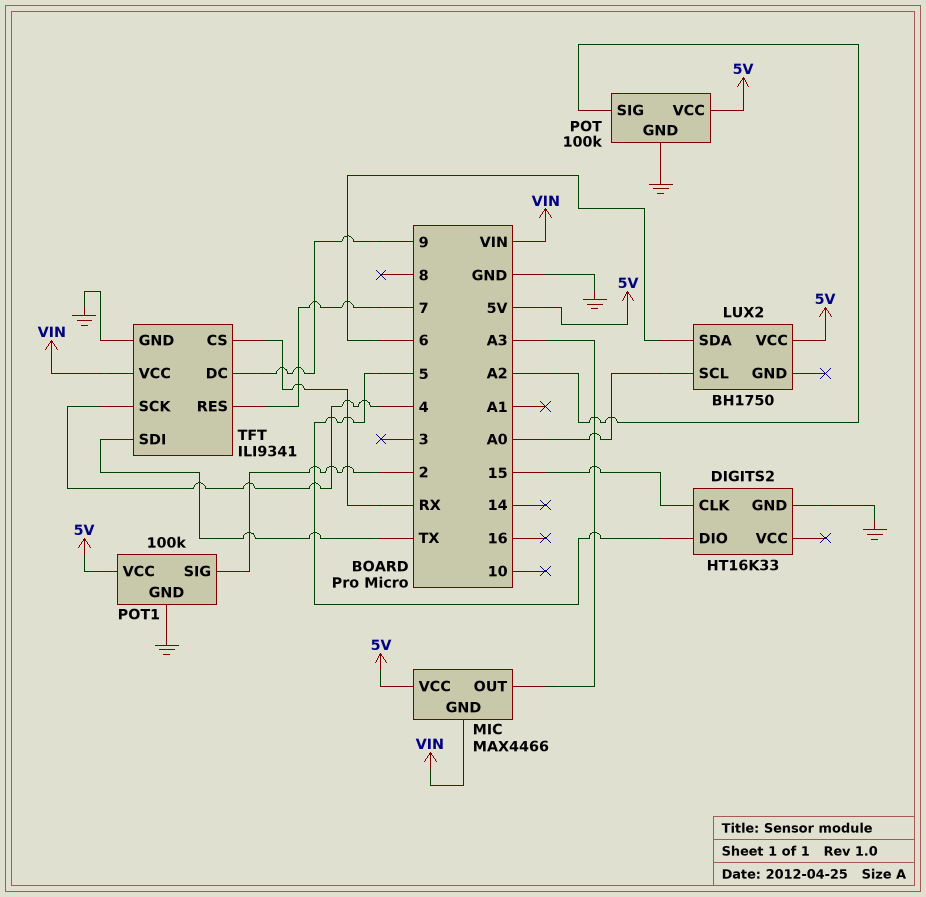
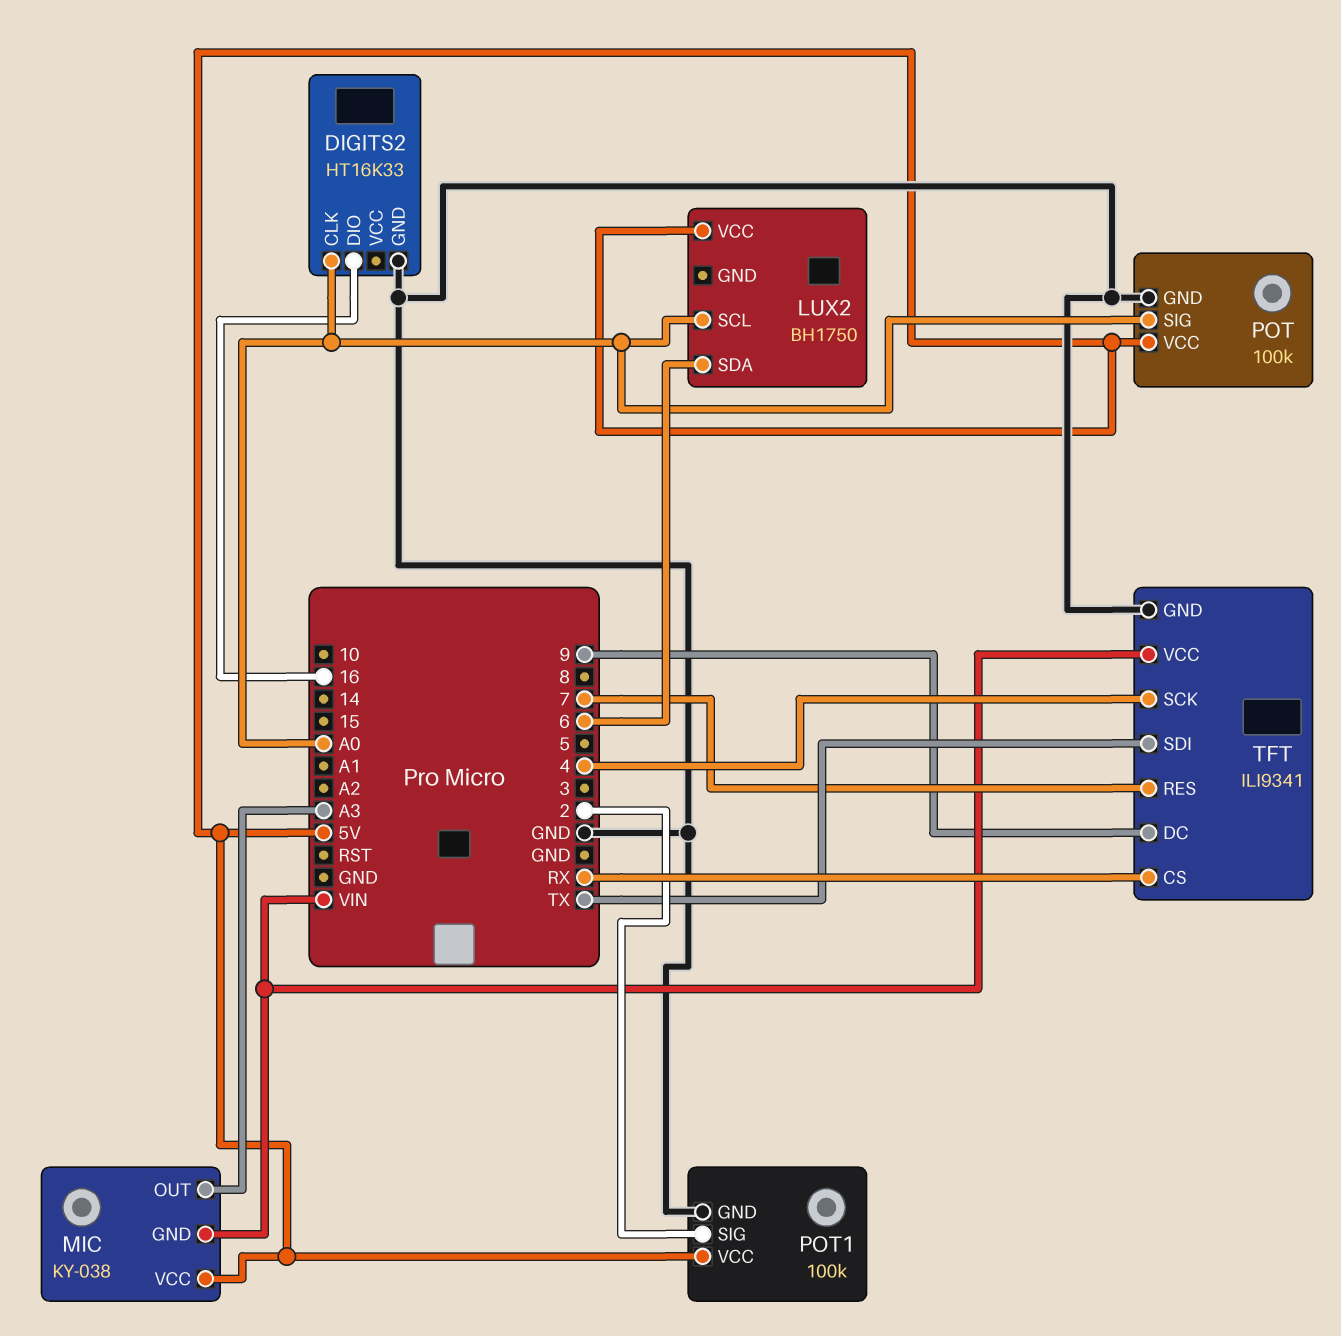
DIGITS2 pin CLK: 15 -> A0
DIGITS2 pin DIO: 5 -> 16
MIC: MAX4466 -> KY-038
POT pin SIG: A2 -> A0

